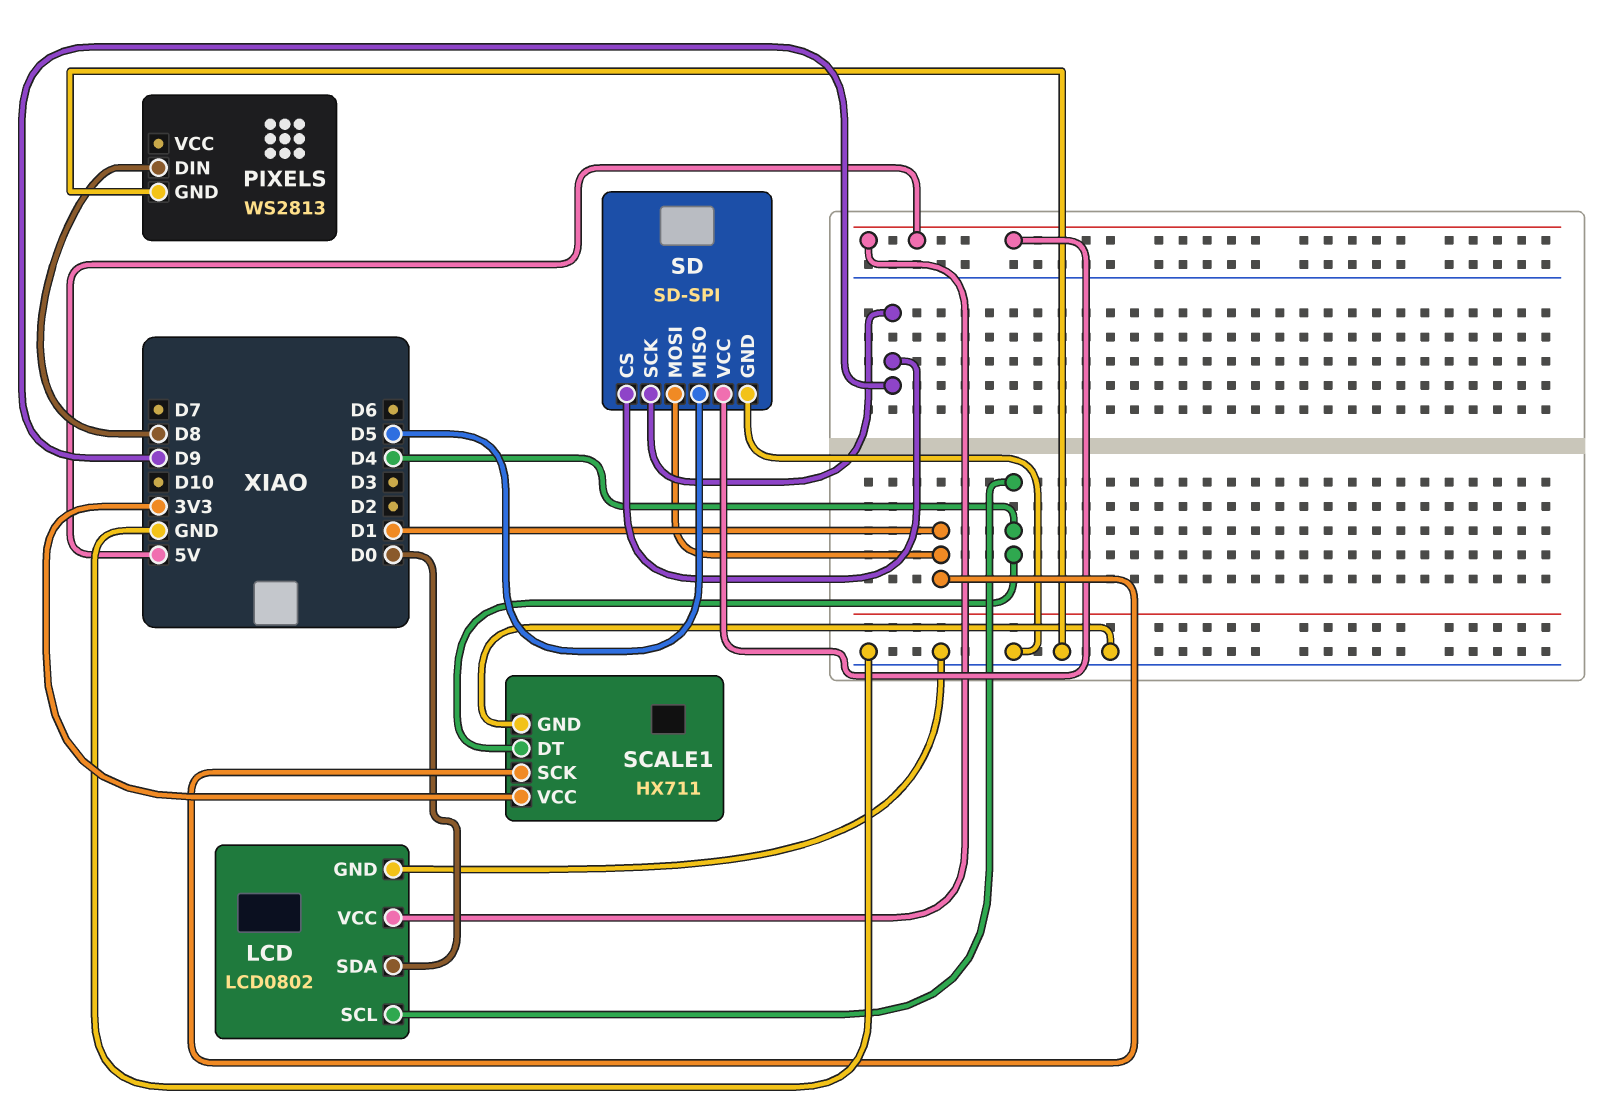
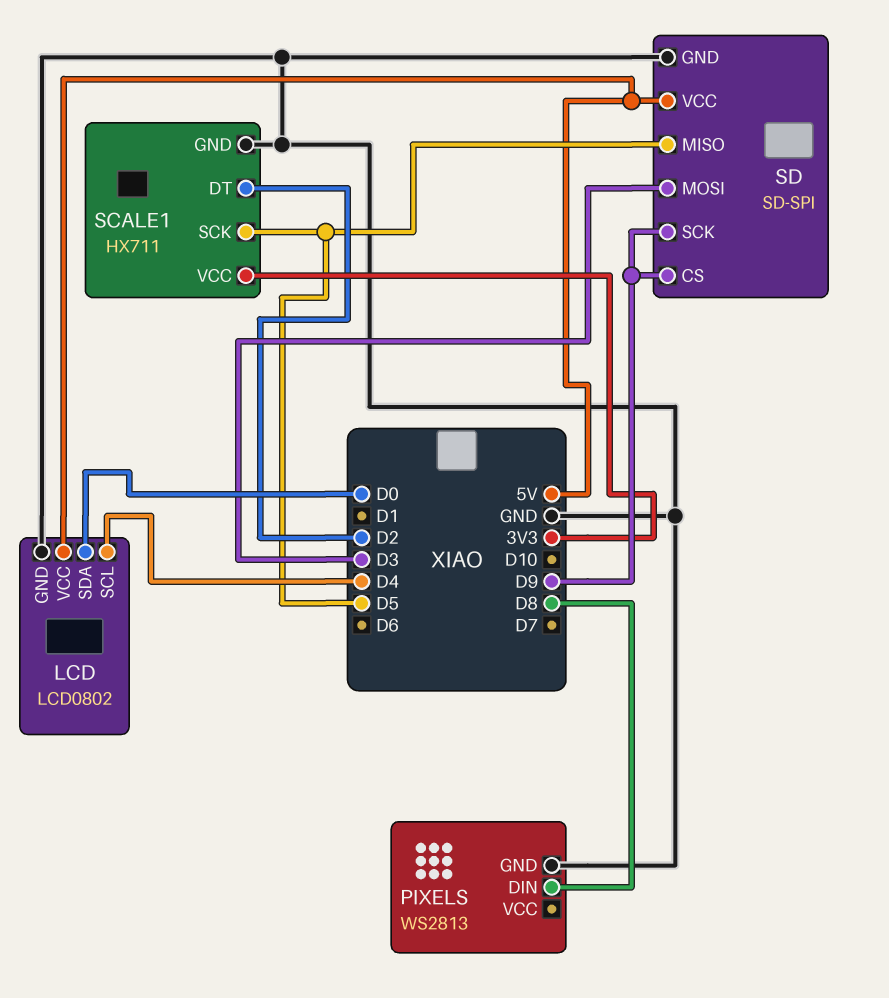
SCALE1 pin DT: D4 -> D2
SCALE1 pin SCK: D1 -> D5
SD pin MOSI: D1 -> D3

